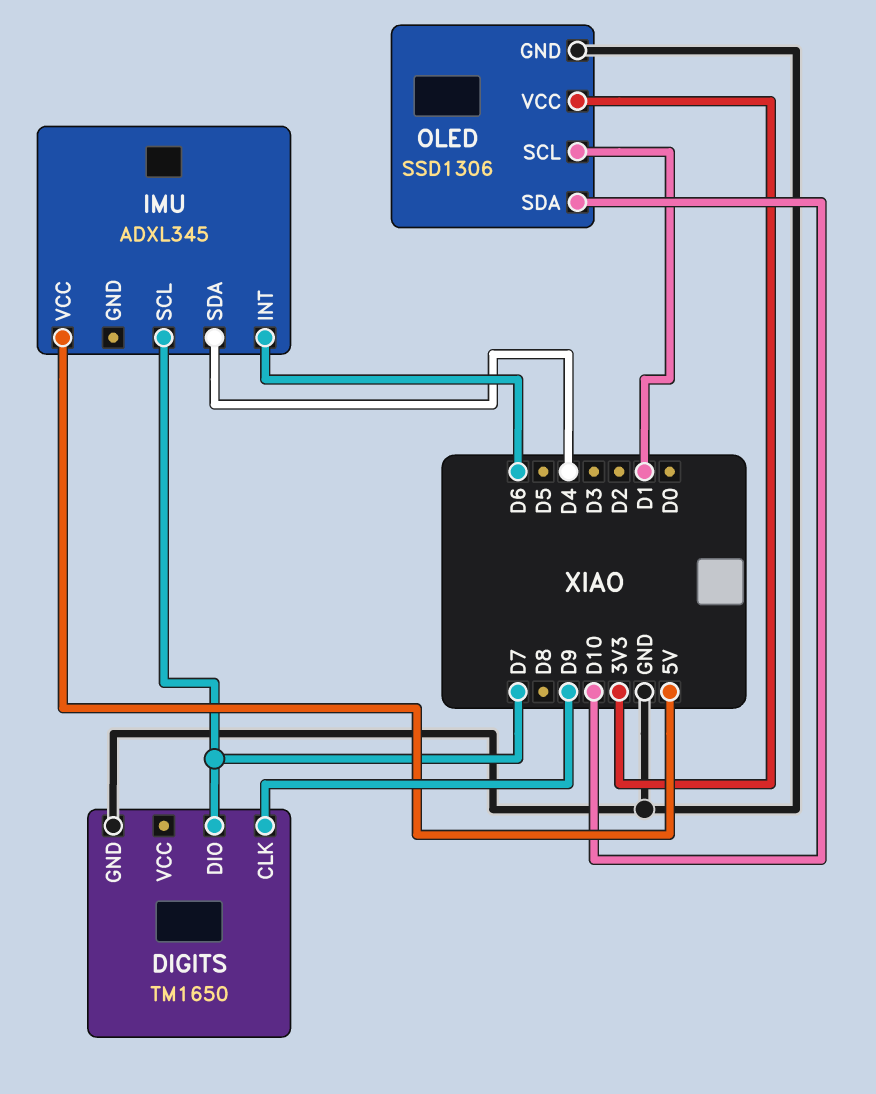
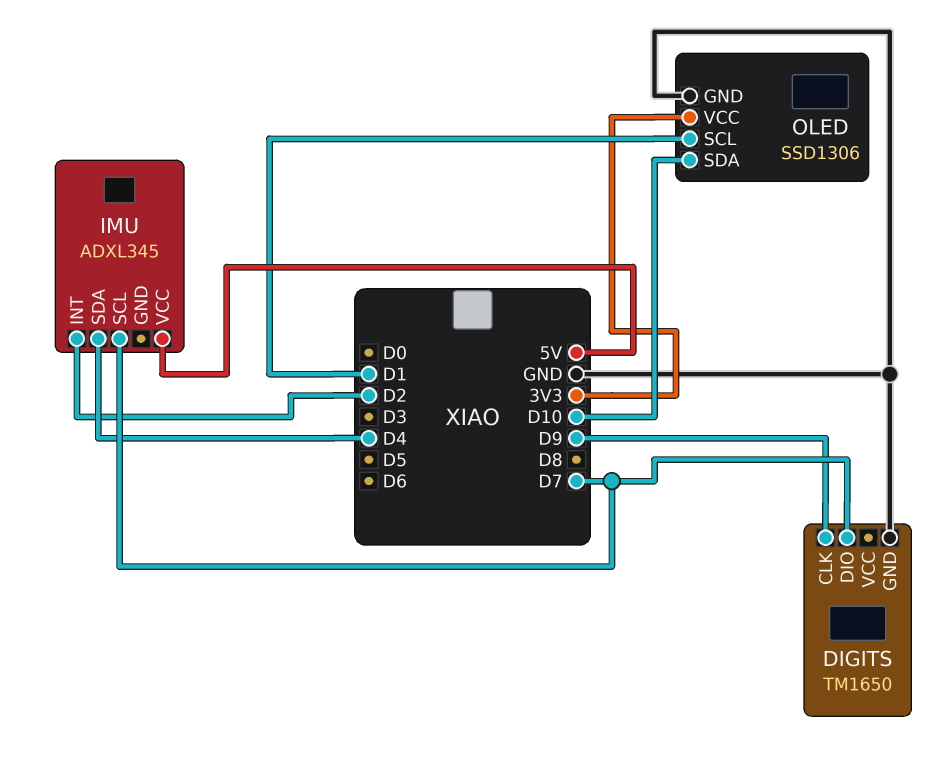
IMU pin INT: D6 -> D2

